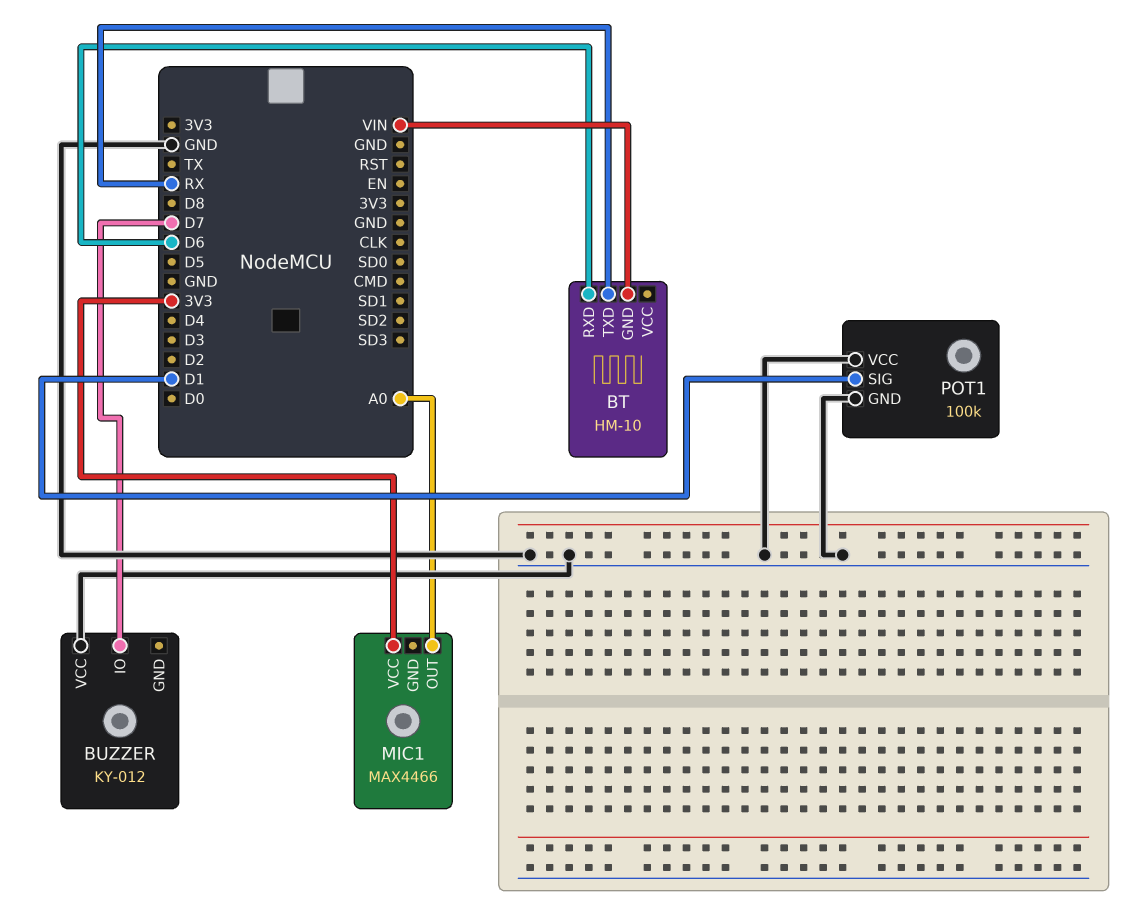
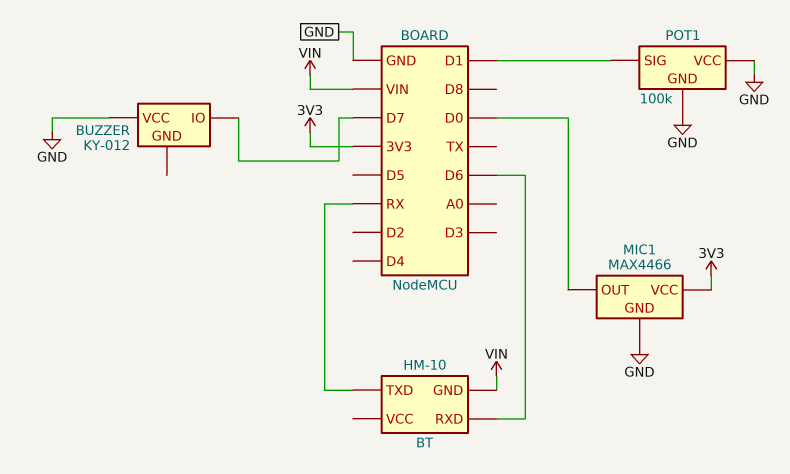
MIC1 pin GND: none -> GND
MIC1 pin OUT: A0 -> D0

